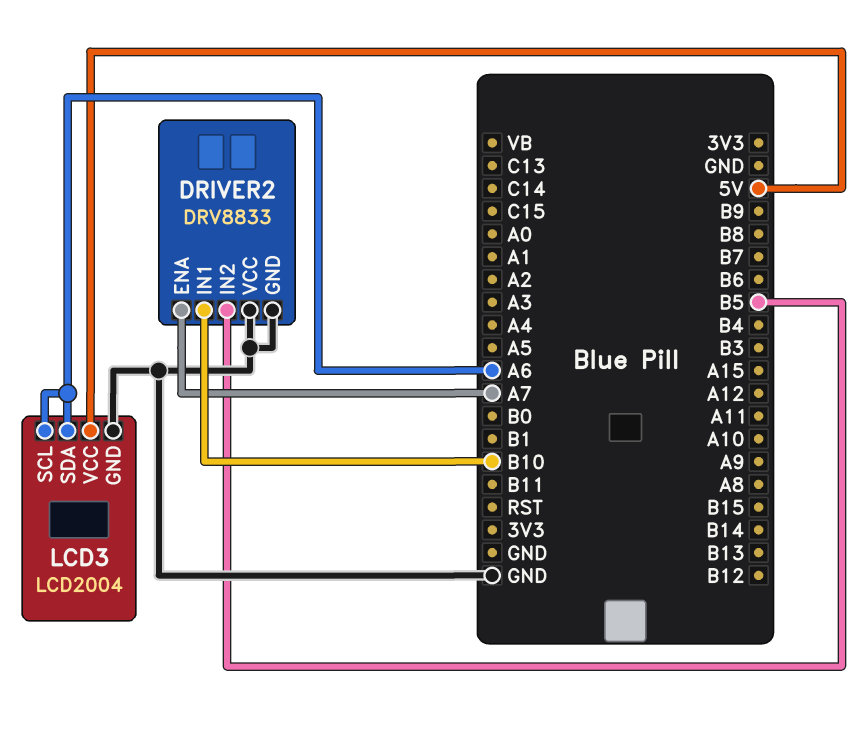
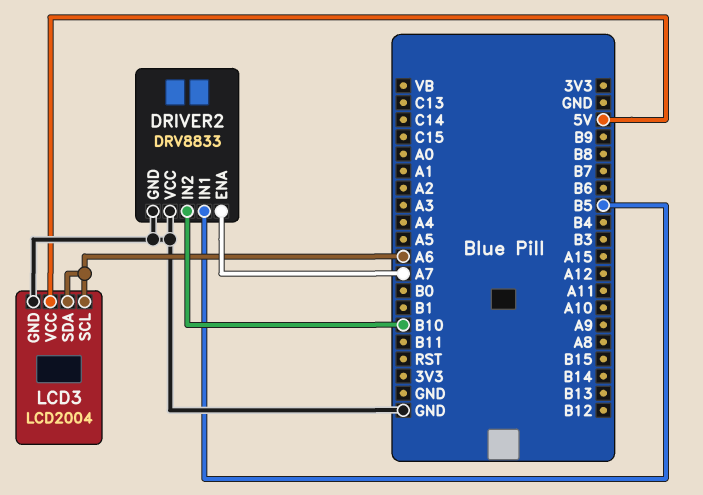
DRIVER2 pin IN1: B10 -> B5
DRIVER2 pin IN2: B5 -> B10

